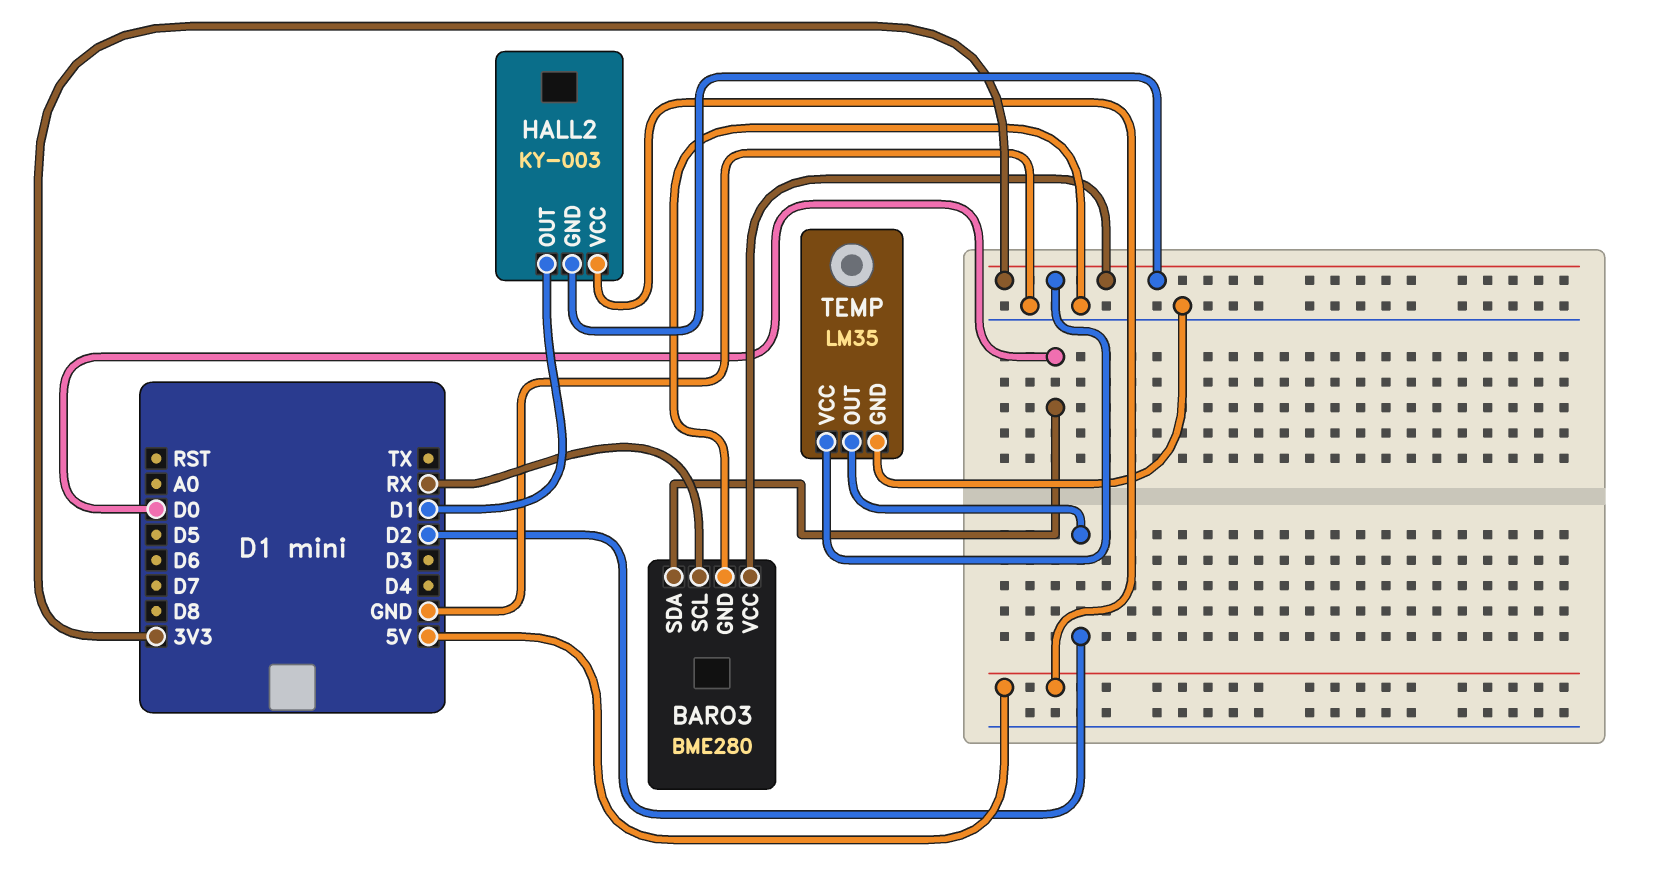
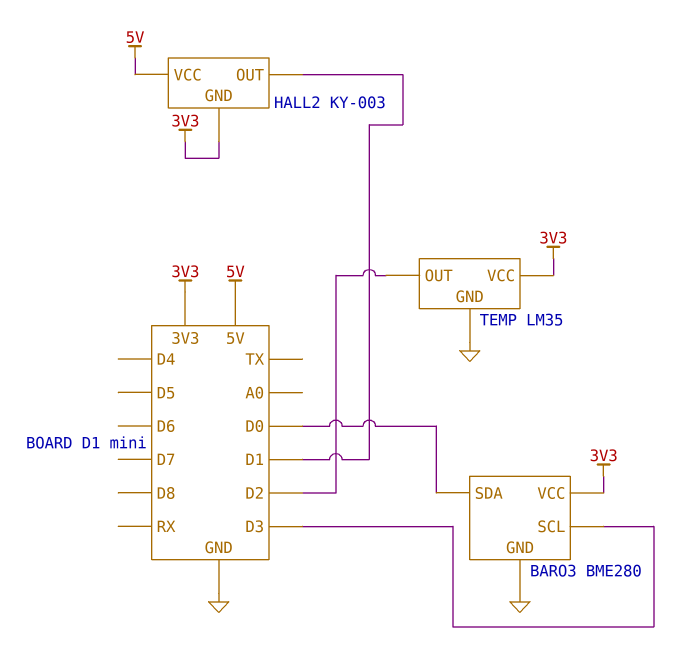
BARO3 pin SCL: RX -> D3

